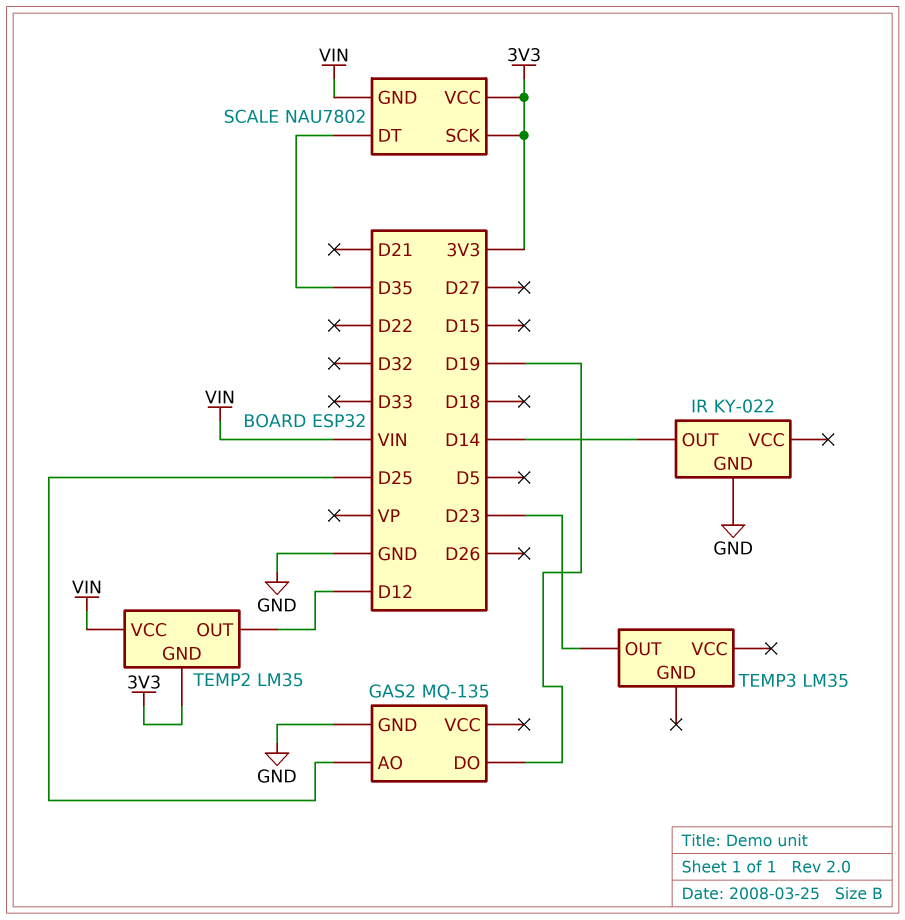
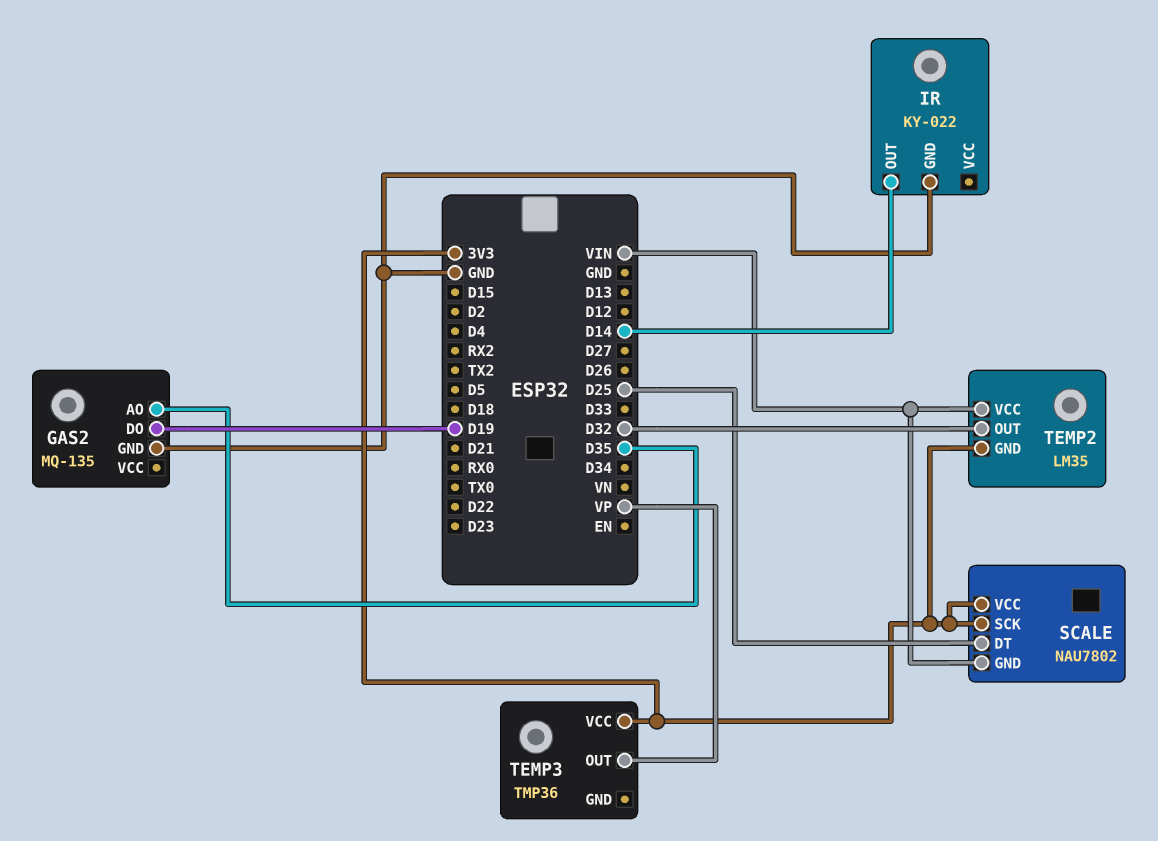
GAS2 pin AO: D25 -> D35
SCALE pin DT: D35 -> D25
TEMP2 pin OUT: D12 -> D32
TEMP3: LM35 -> TMP36
TEMP3 pin OUT: D23 -> VP
TEMP3 pin VCC: none -> 3V3

